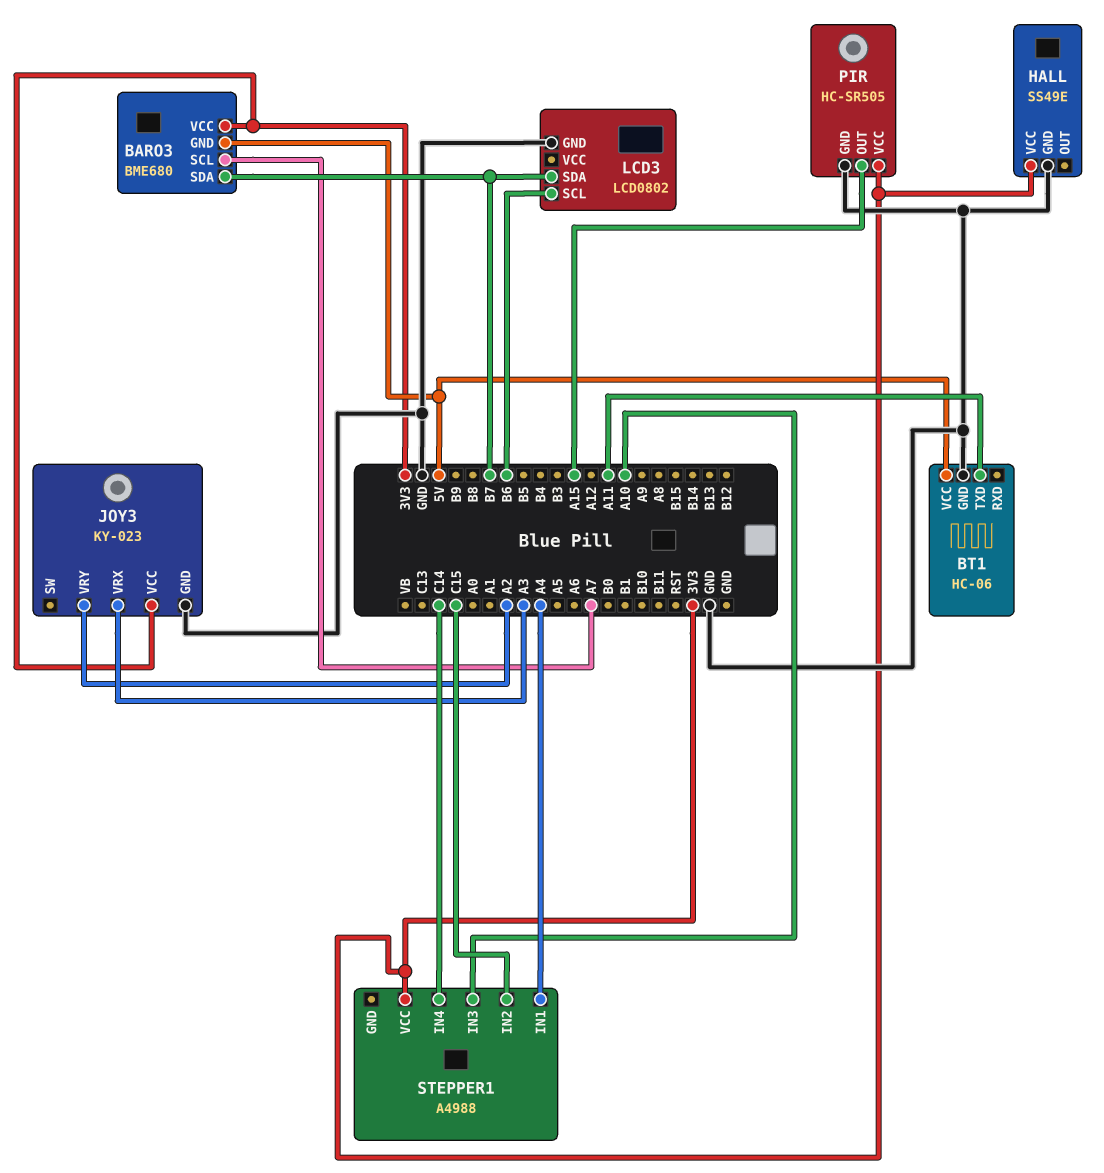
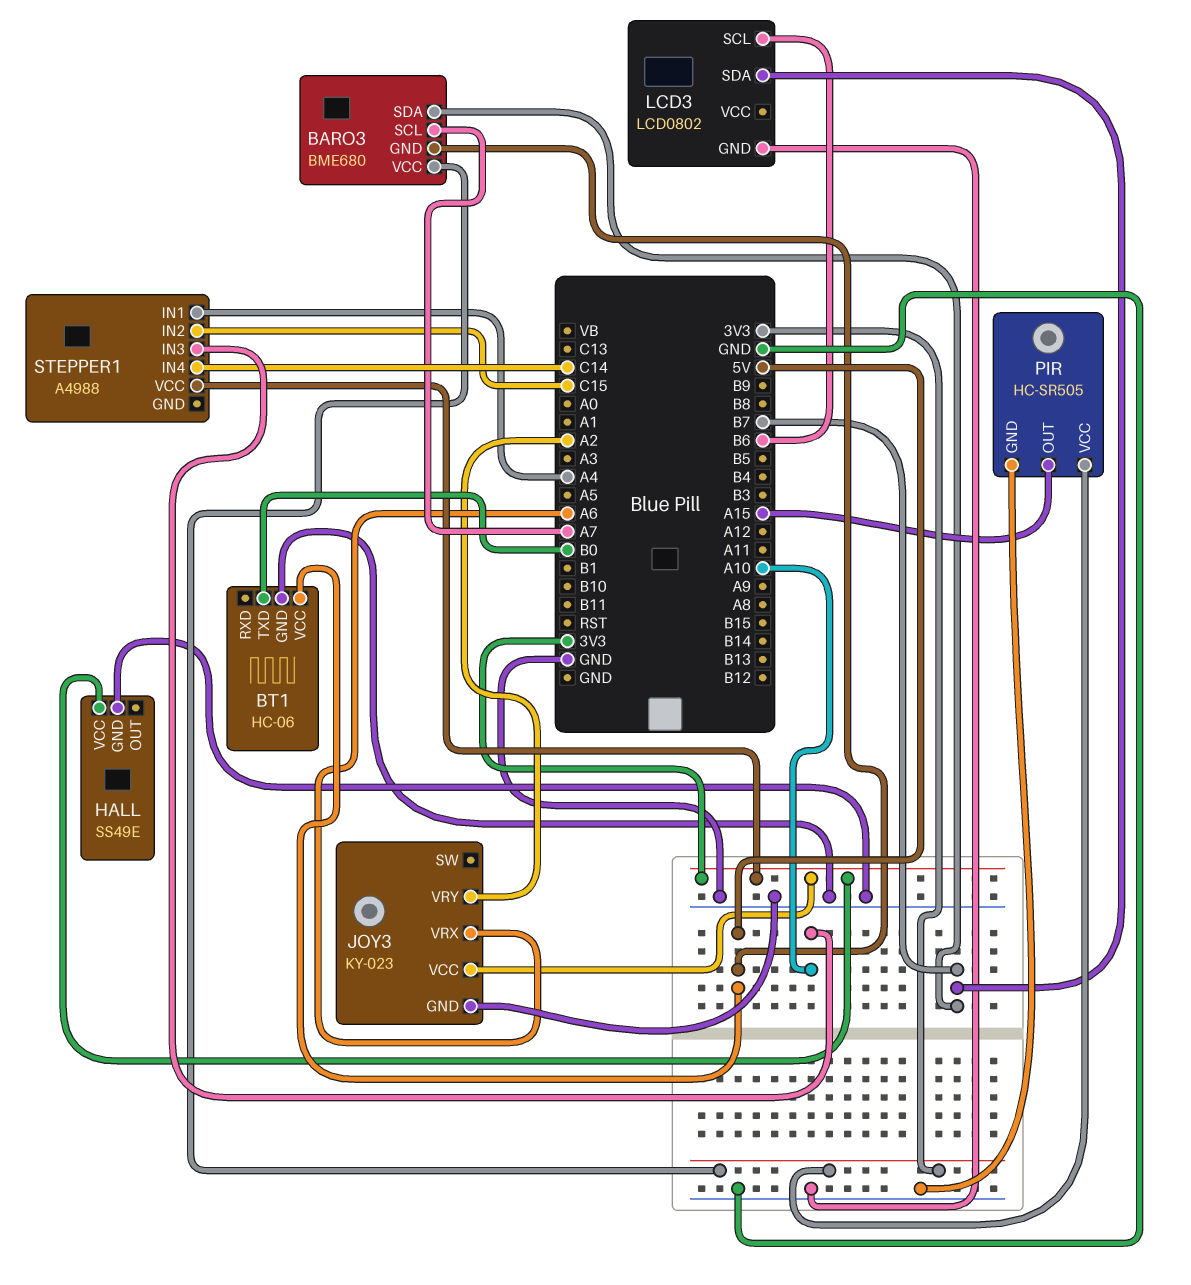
BT1 pin TXD: A11 -> B0
JOY3 pin VRX: A3 -> A6

